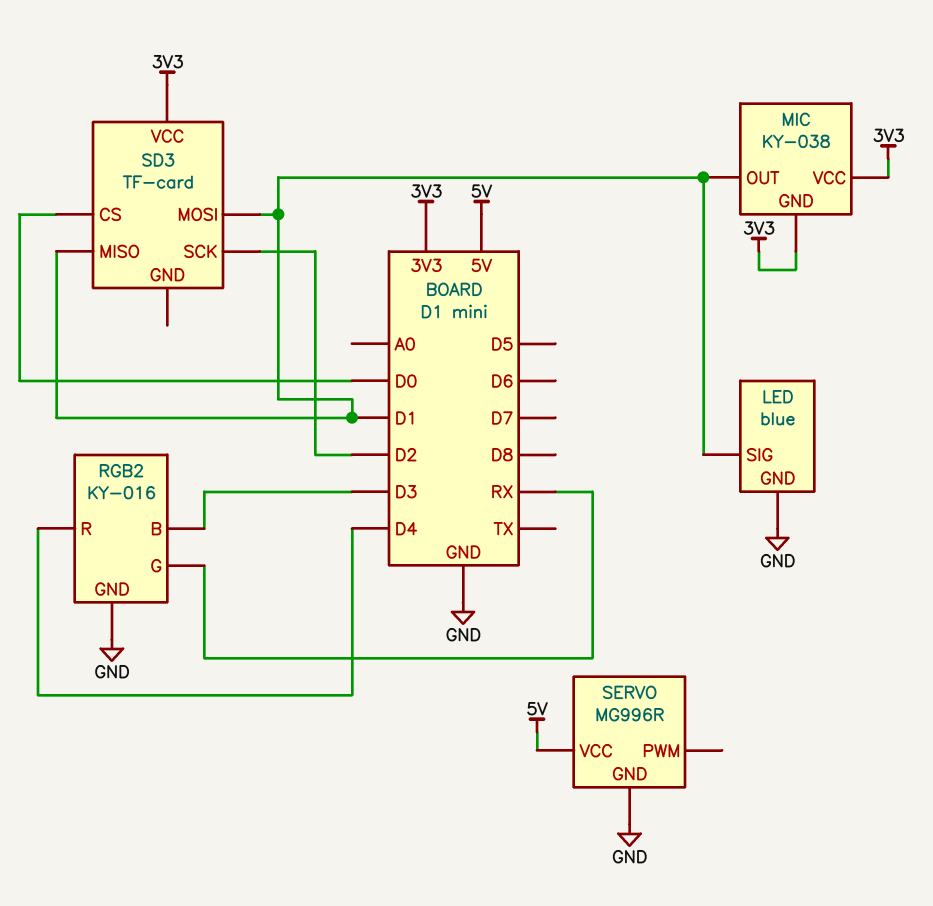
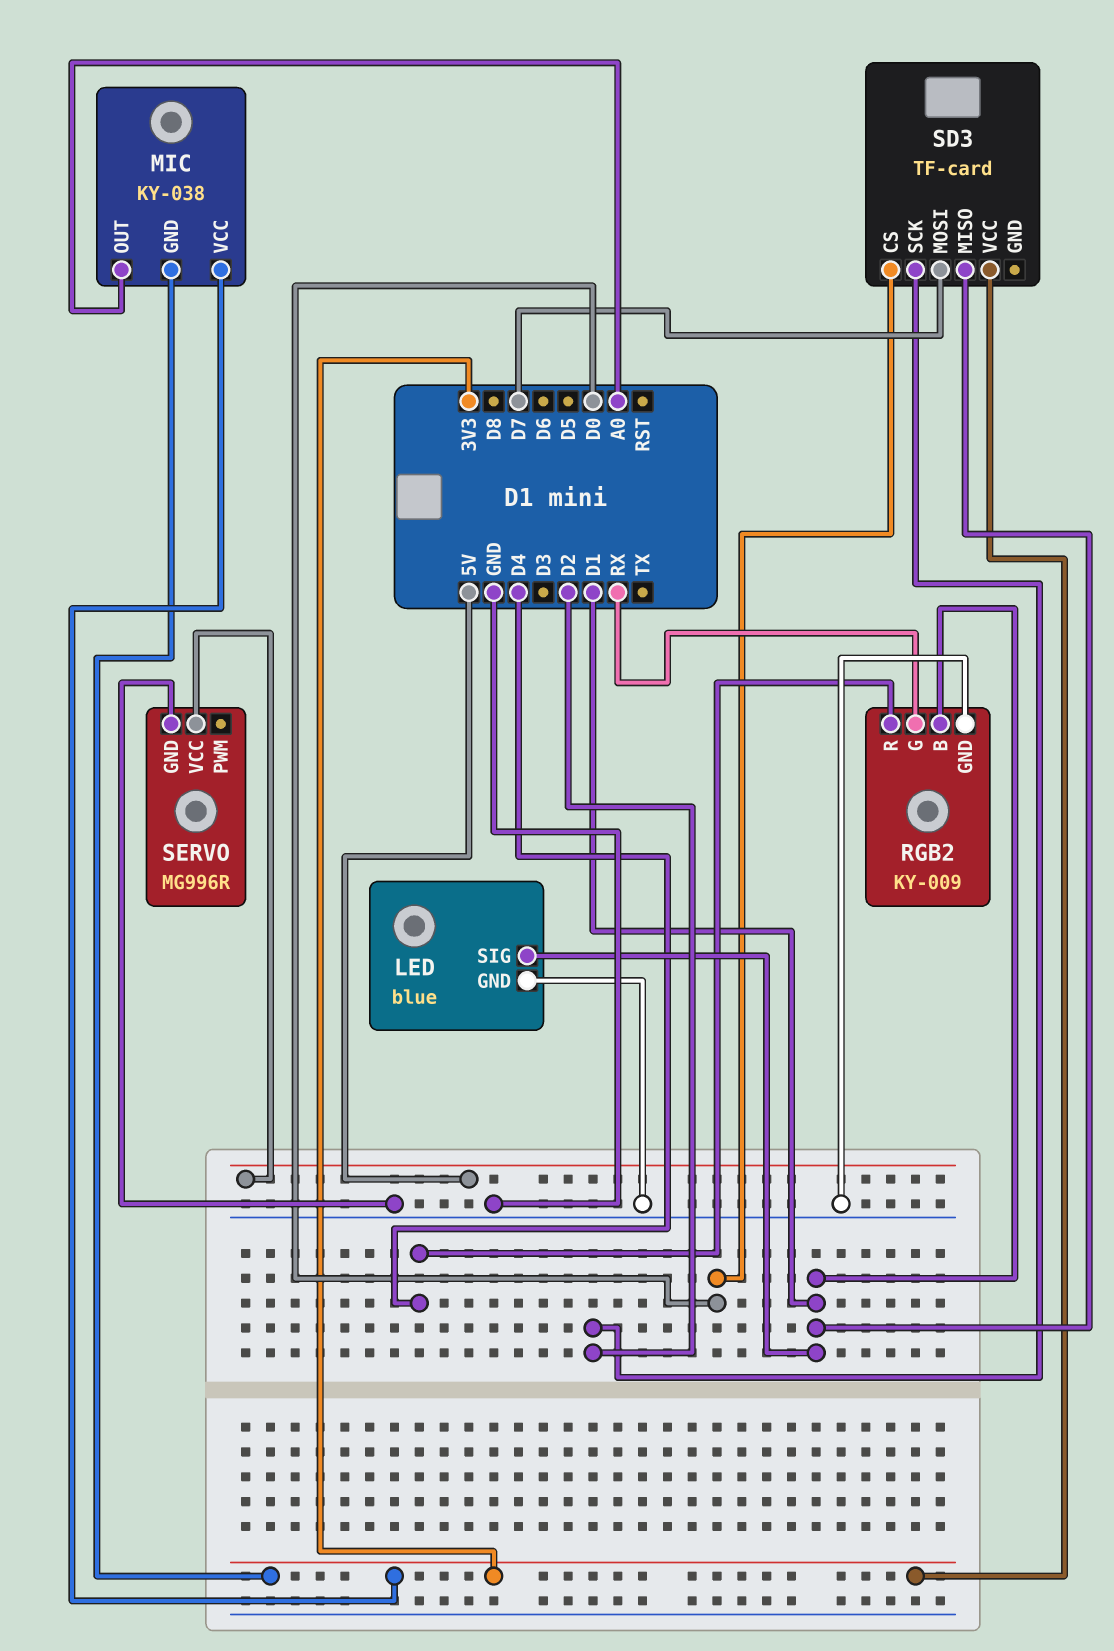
MIC pin OUT: D1 -> A0
RGB2: KY-016 -> KY-009
RGB2 pin B: D3 -> D1
SD3 pin MOSI: D1 -> D7

